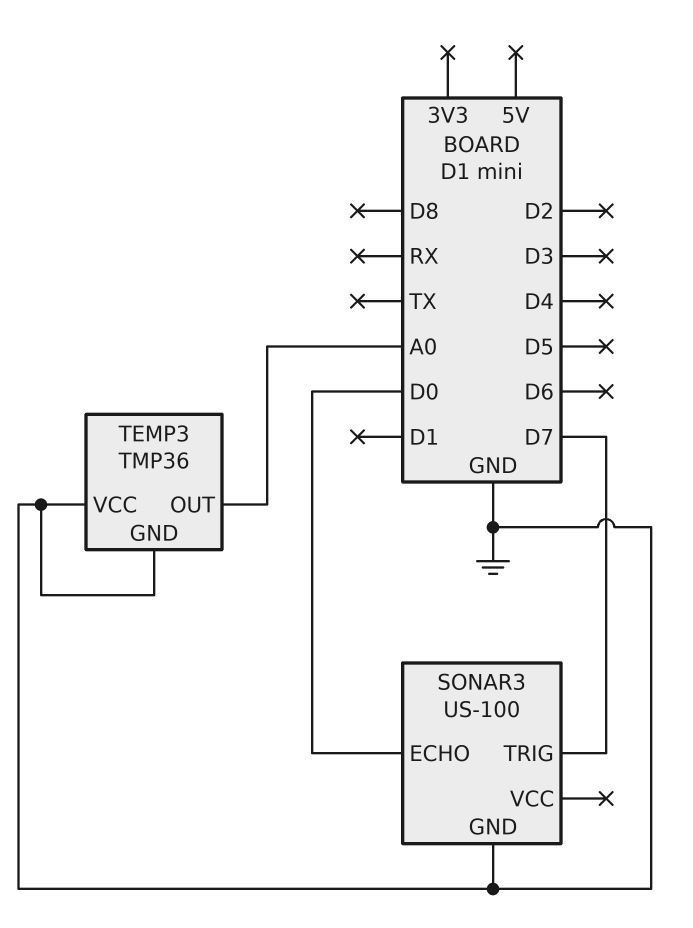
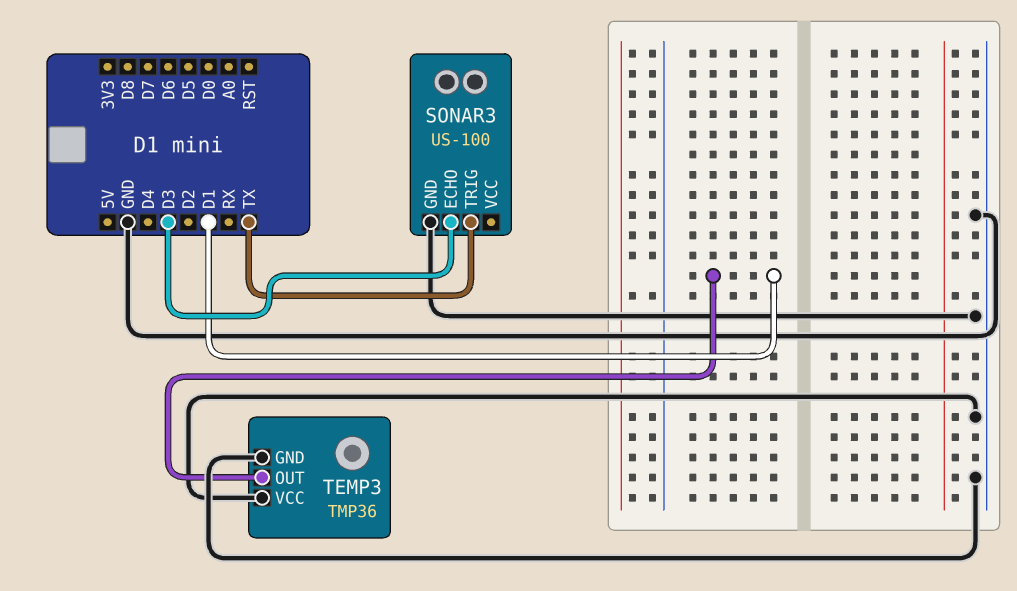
SONAR3 pin ECHO: D0 -> D3
SONAR3 pin TRIG: D7 -> TX
TEMP3 pin OUT: A0 -> D1

